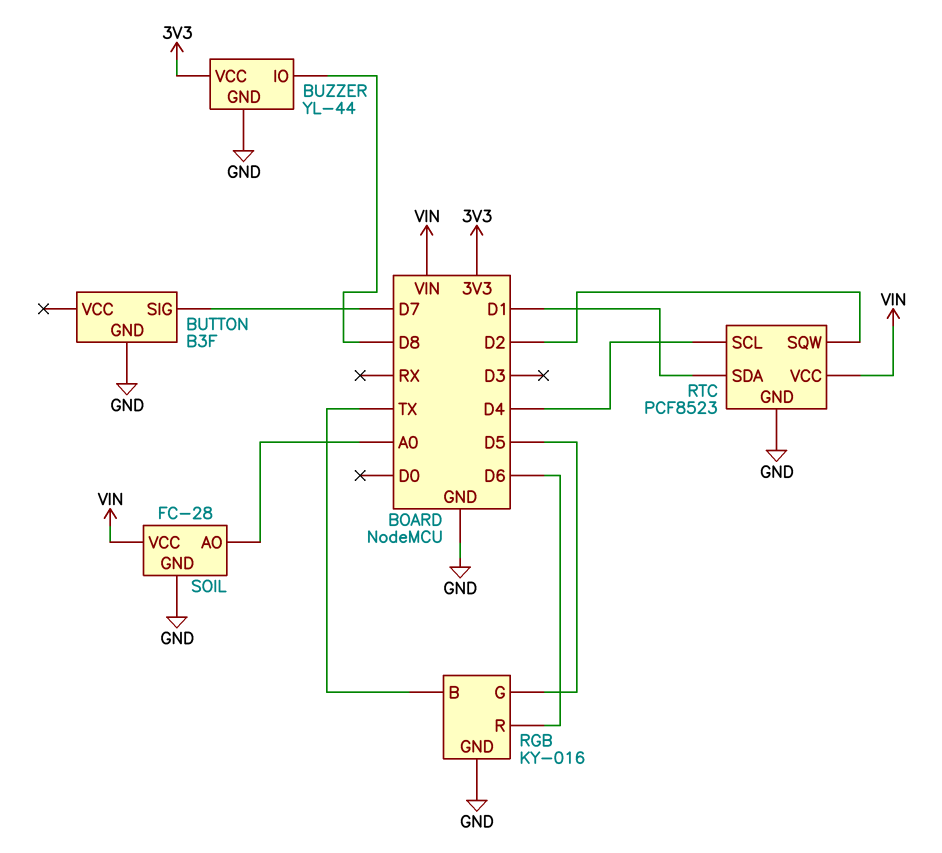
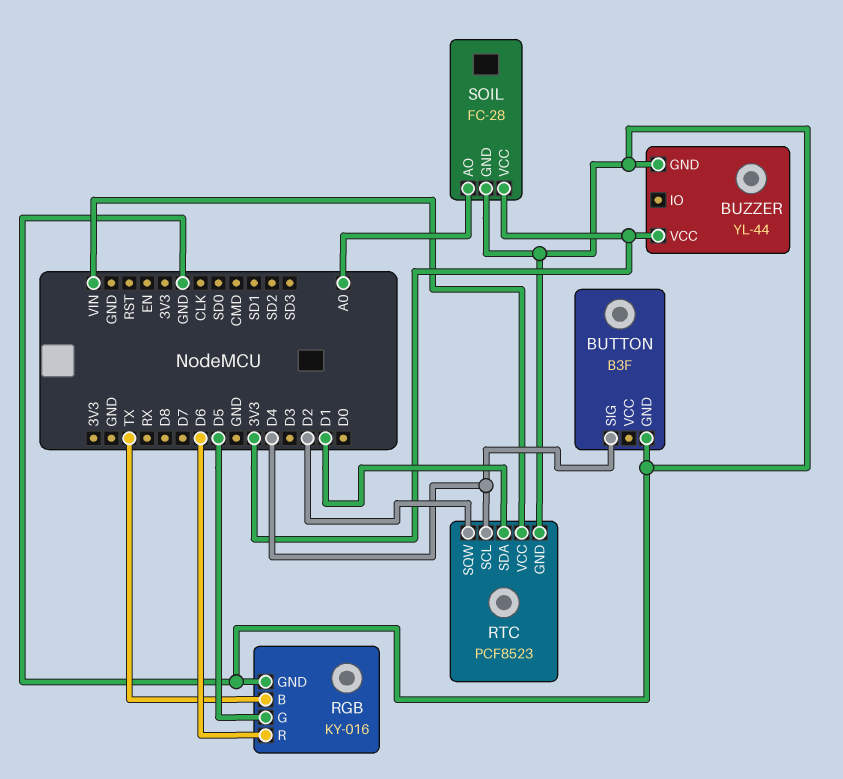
BUTTON pin SIG: D7 -> D4
BUZZER pin IO: D8 -> none
SOIL pin VCC: VIN -> 3V3

